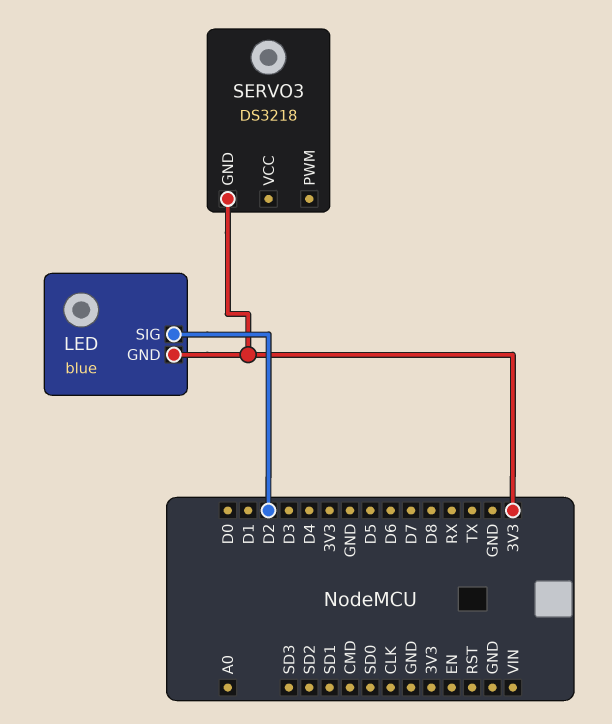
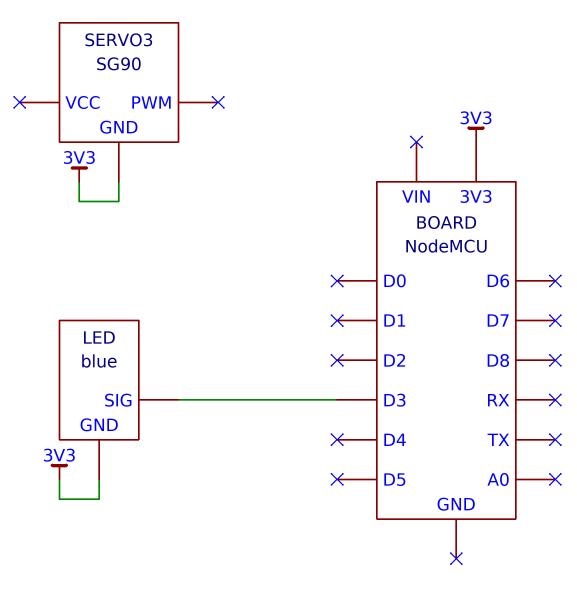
LED pin SIG: D2 -> D3
SERVO3: DS3218 -> SG90

